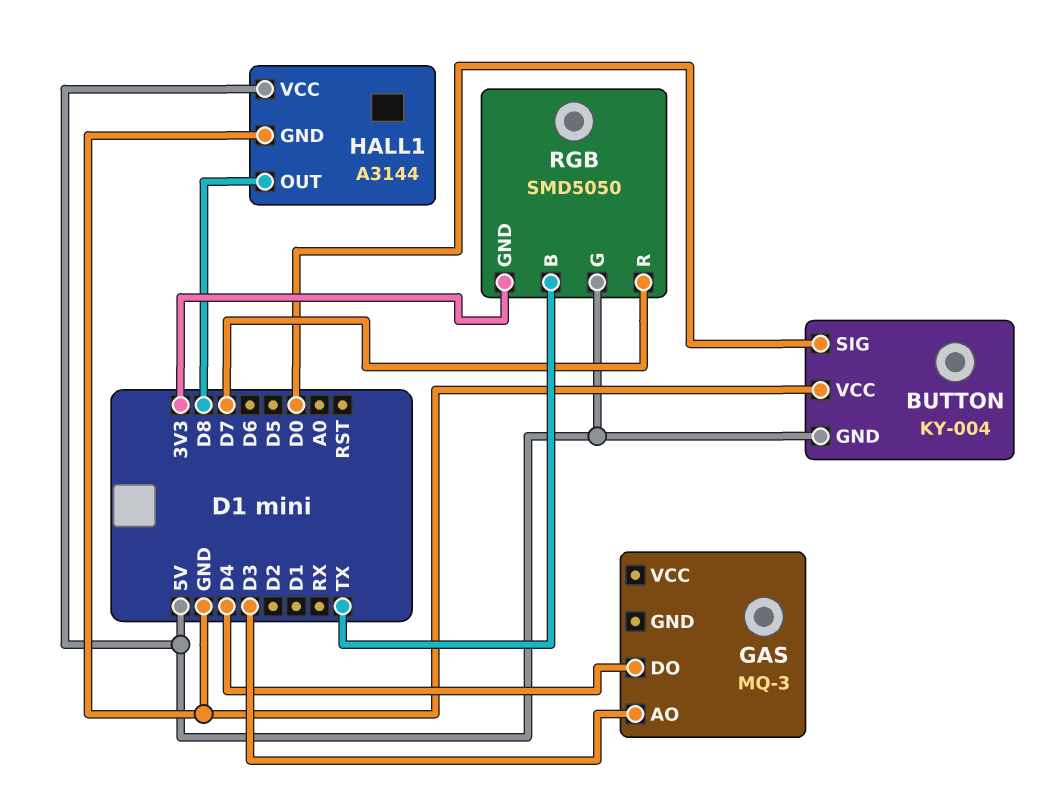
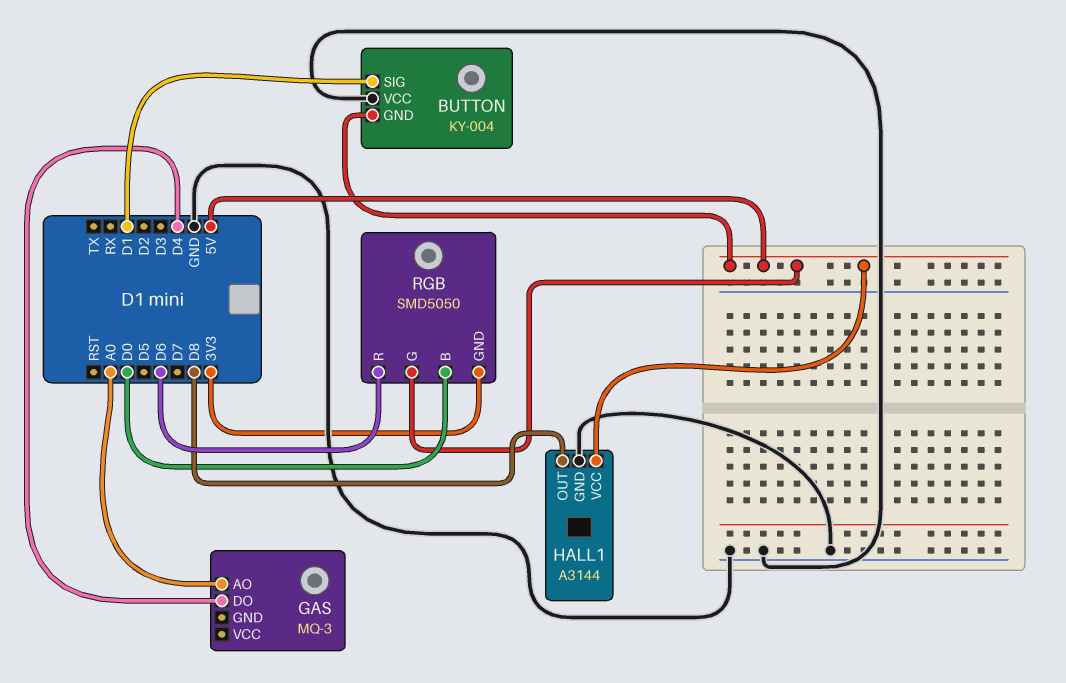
BUTTON pin SIG: D0 -> D1
GAS pin AO: D3 -> A0
RGB pin B: TX -> D0
RGB pin R: D7 -> D6

